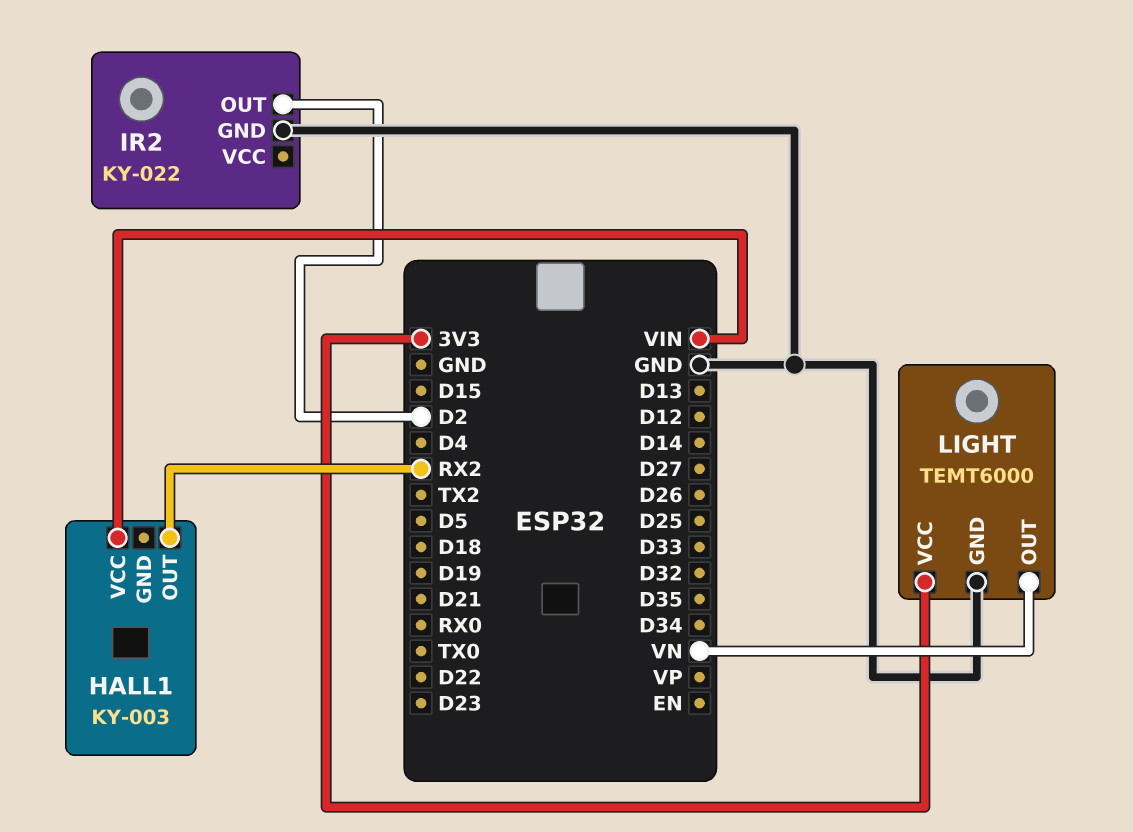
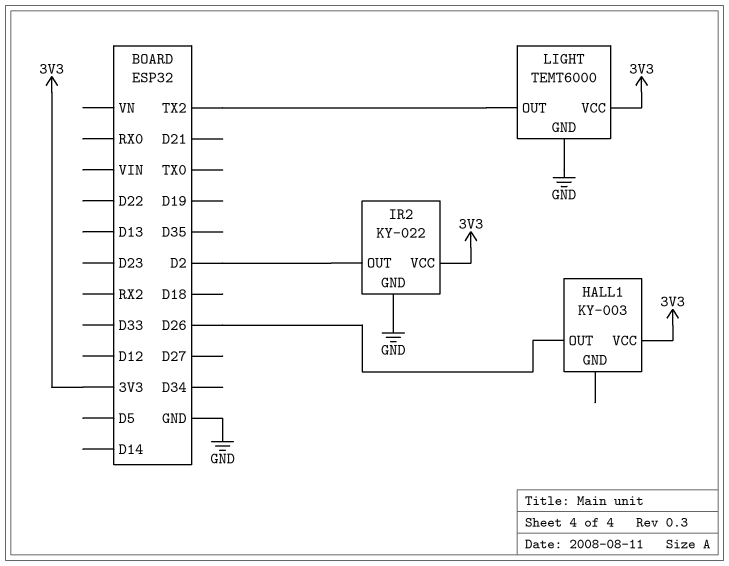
HALL1 pin OUT: RX2 -> D26
HALL1 pin VCC: VIN -> 3V3
IR2 pin VCC: none -> 3V3
LIGHT pin OUT: VN -> TX2

